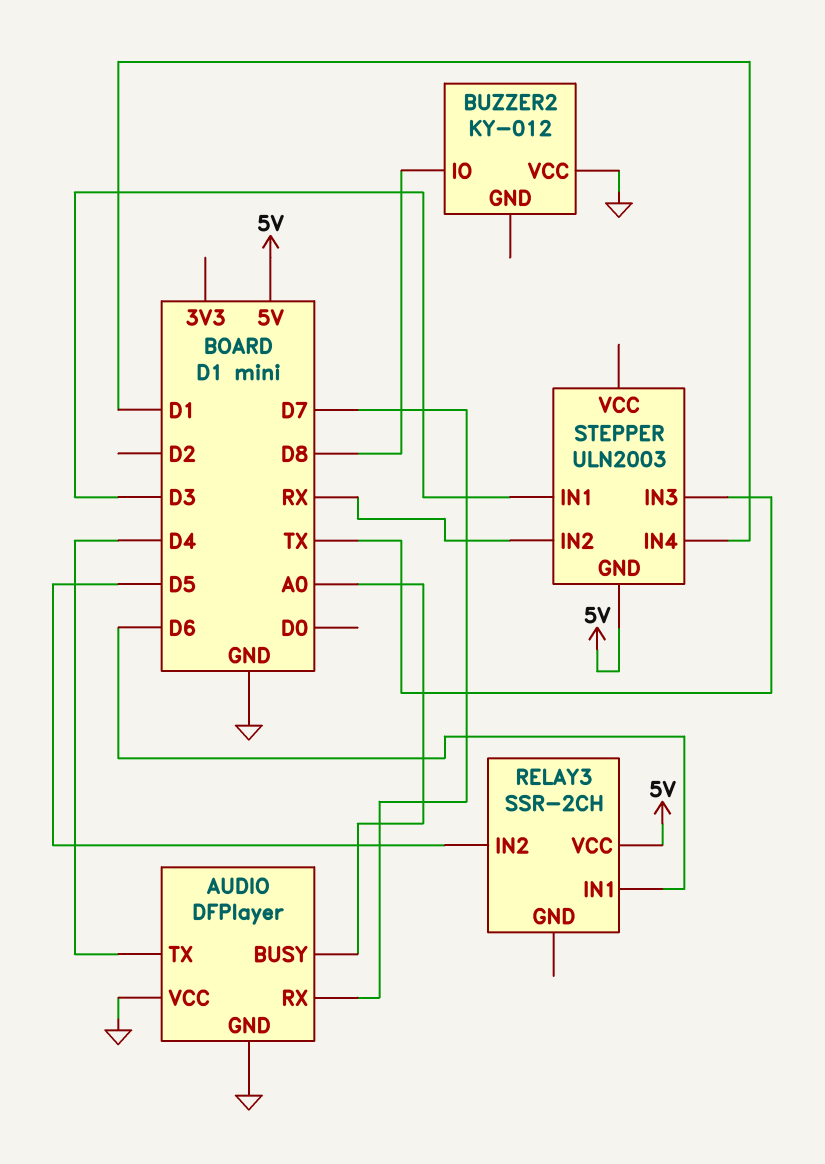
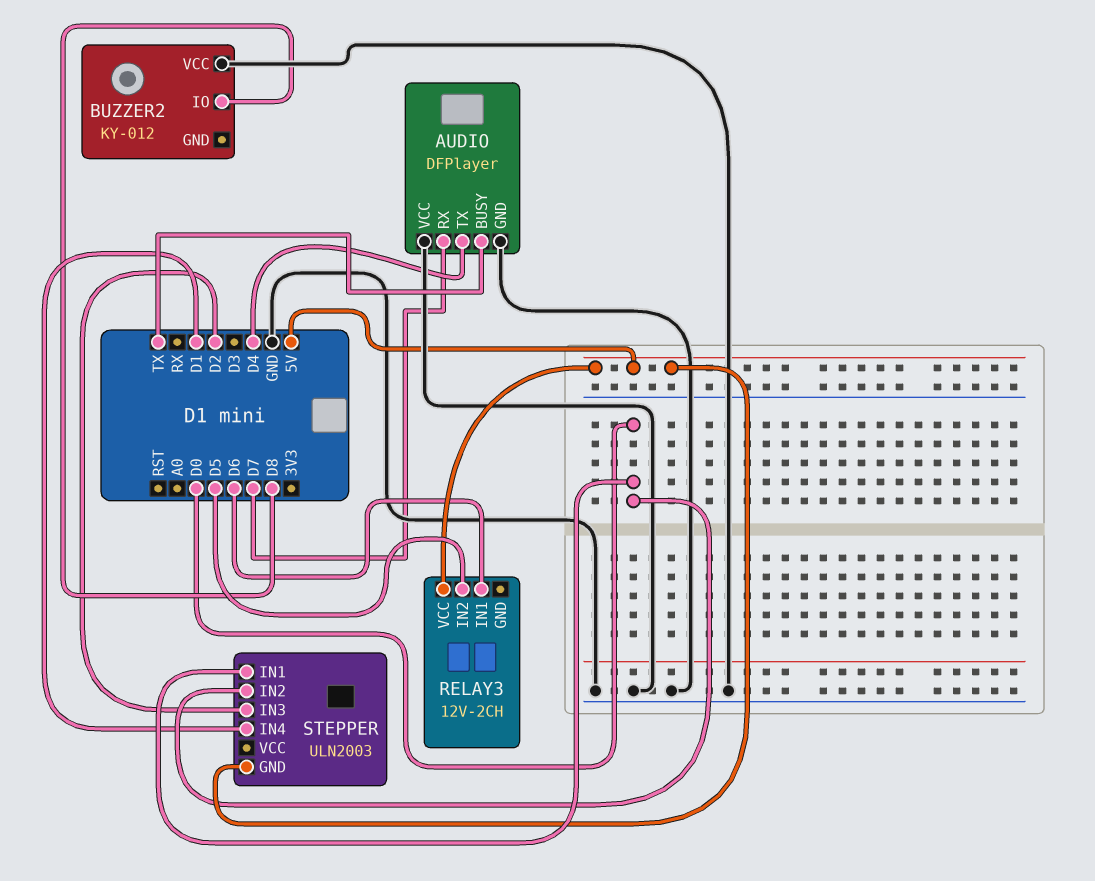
AUDIO pin BUSY: A0 -> TX
RELAY3: SSR-2CH -> 12V-2CH
STEPPER pin IN1: D3 -> D0
STEPPER pin IN2: RX -> D0
STEPPER pin IN3: TX -> D2

